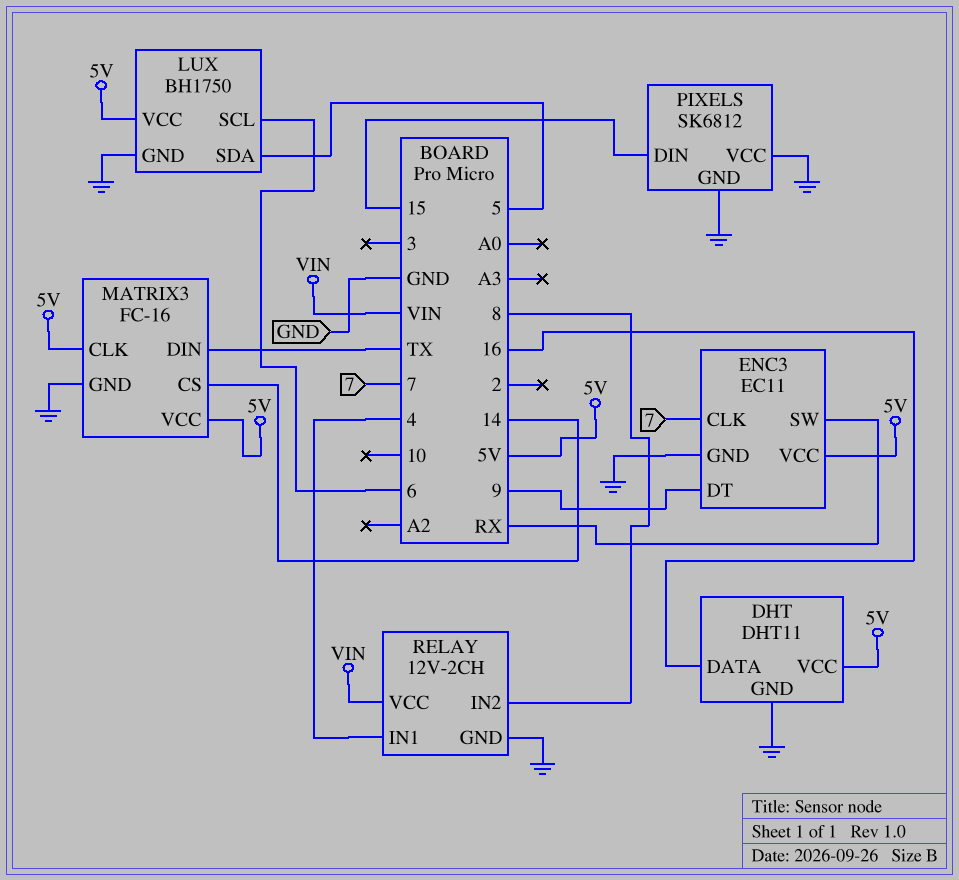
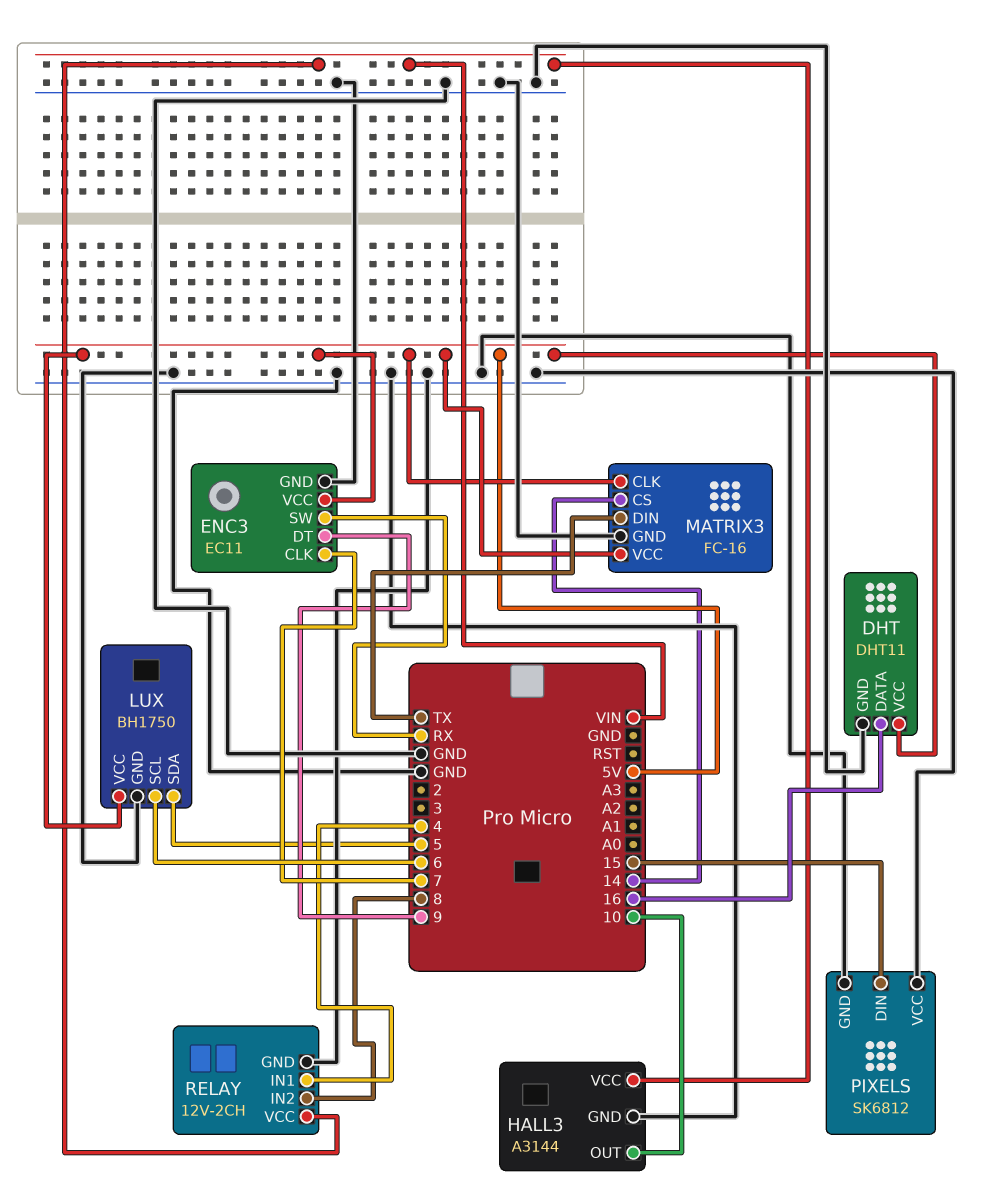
HALL3: none -> A3144
HALL3 pin GND: none -> GND
HALL3 pin OUT: none -> 10
HALL3 pin VCC: none -> VIN

